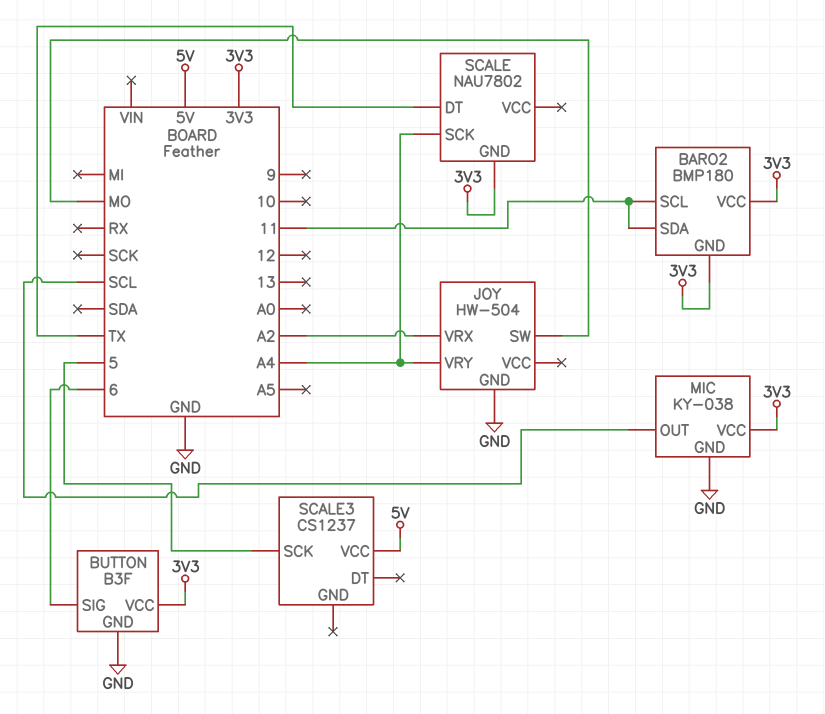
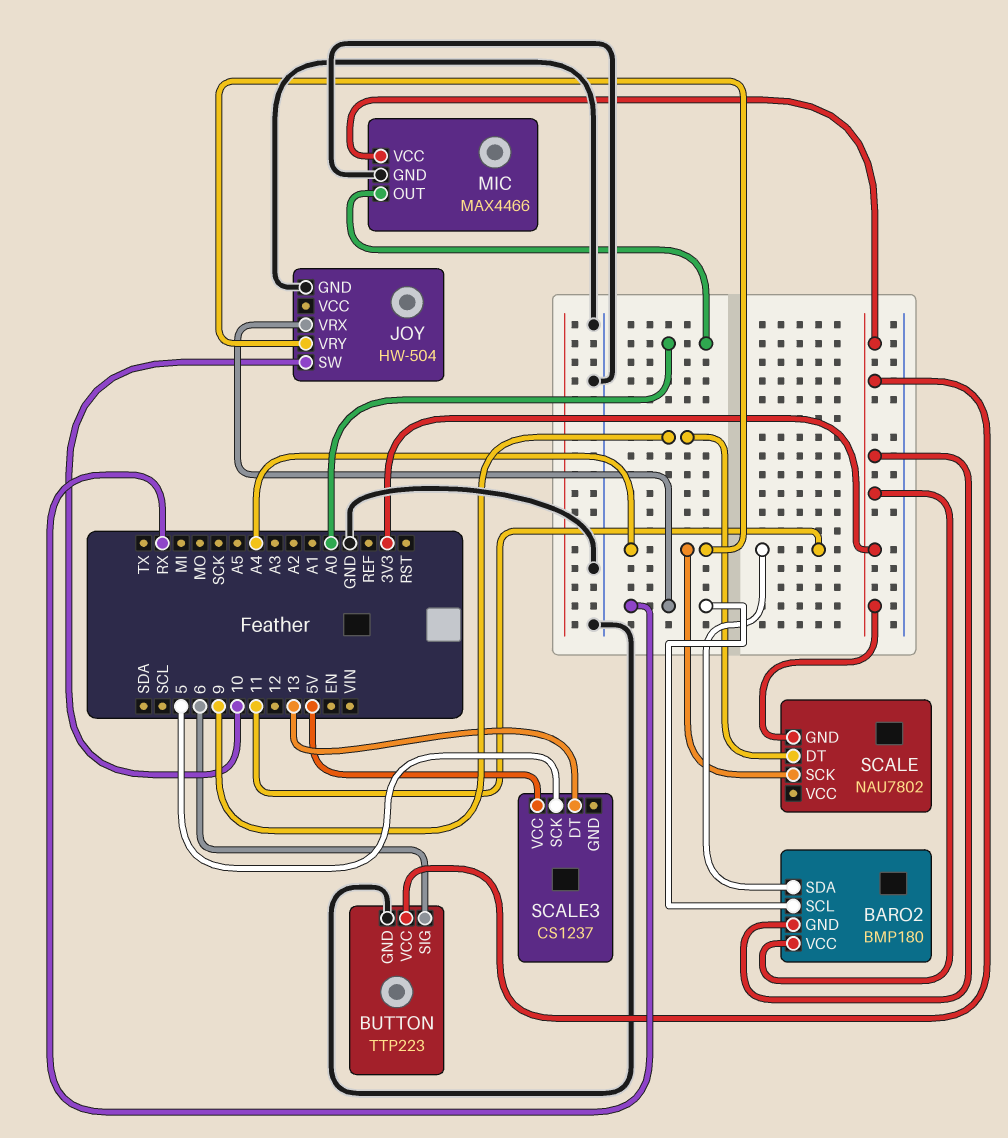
BARO2 pin SCL: 11 -> RX
BUTTON: B3F -> TTP223
JOY pin SW: MO -> 10
JOY pin VRX: A2 -> RX
MIC: KY-038 -> MAX4466
MIC pin OUT: SCL -> A0
SCALE pin DT: TX -> 9
SCALE3 pin DT: none -> 13

